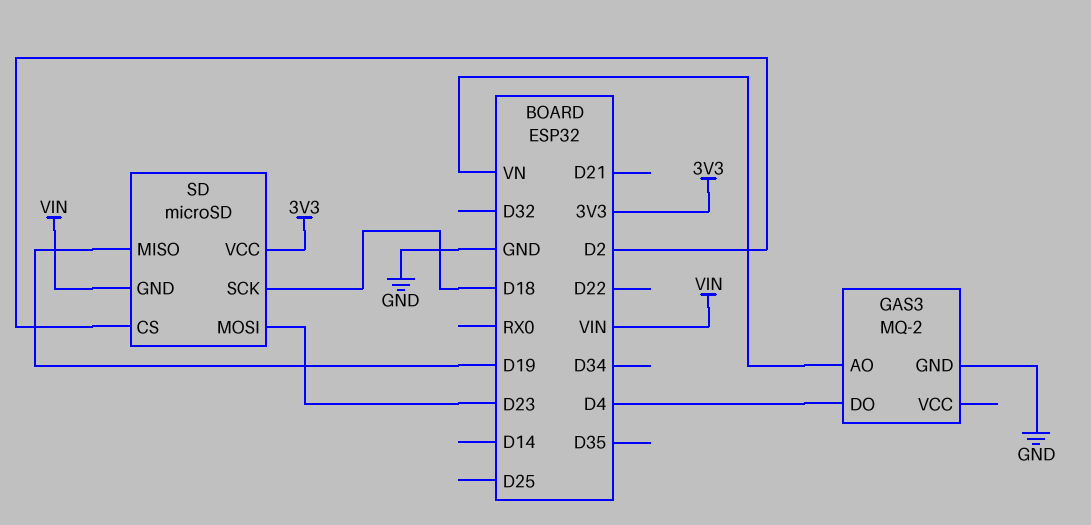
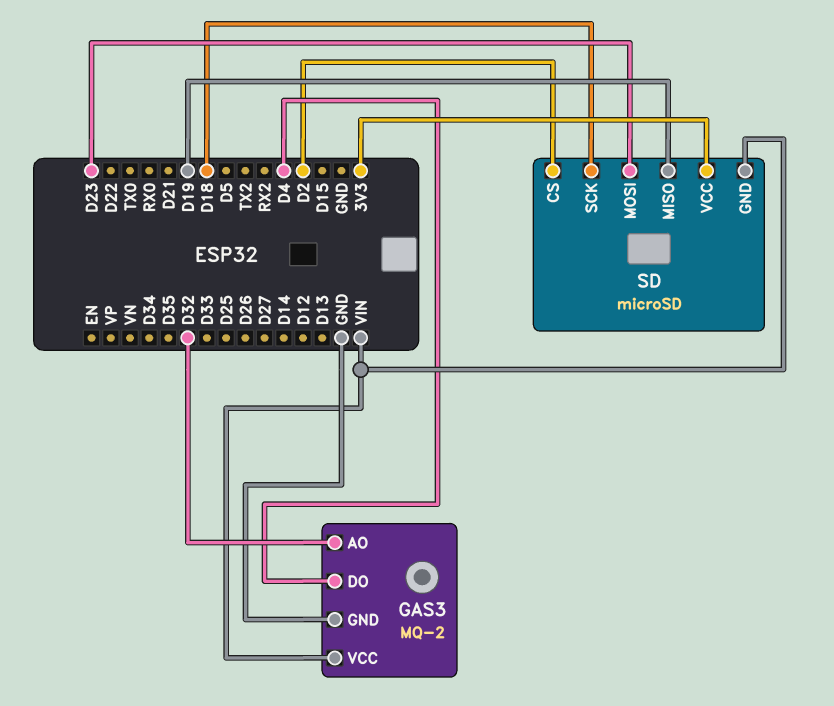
GAS3 pin AO: VN -> D32
GAS3 pin VCC: none -> VIN

